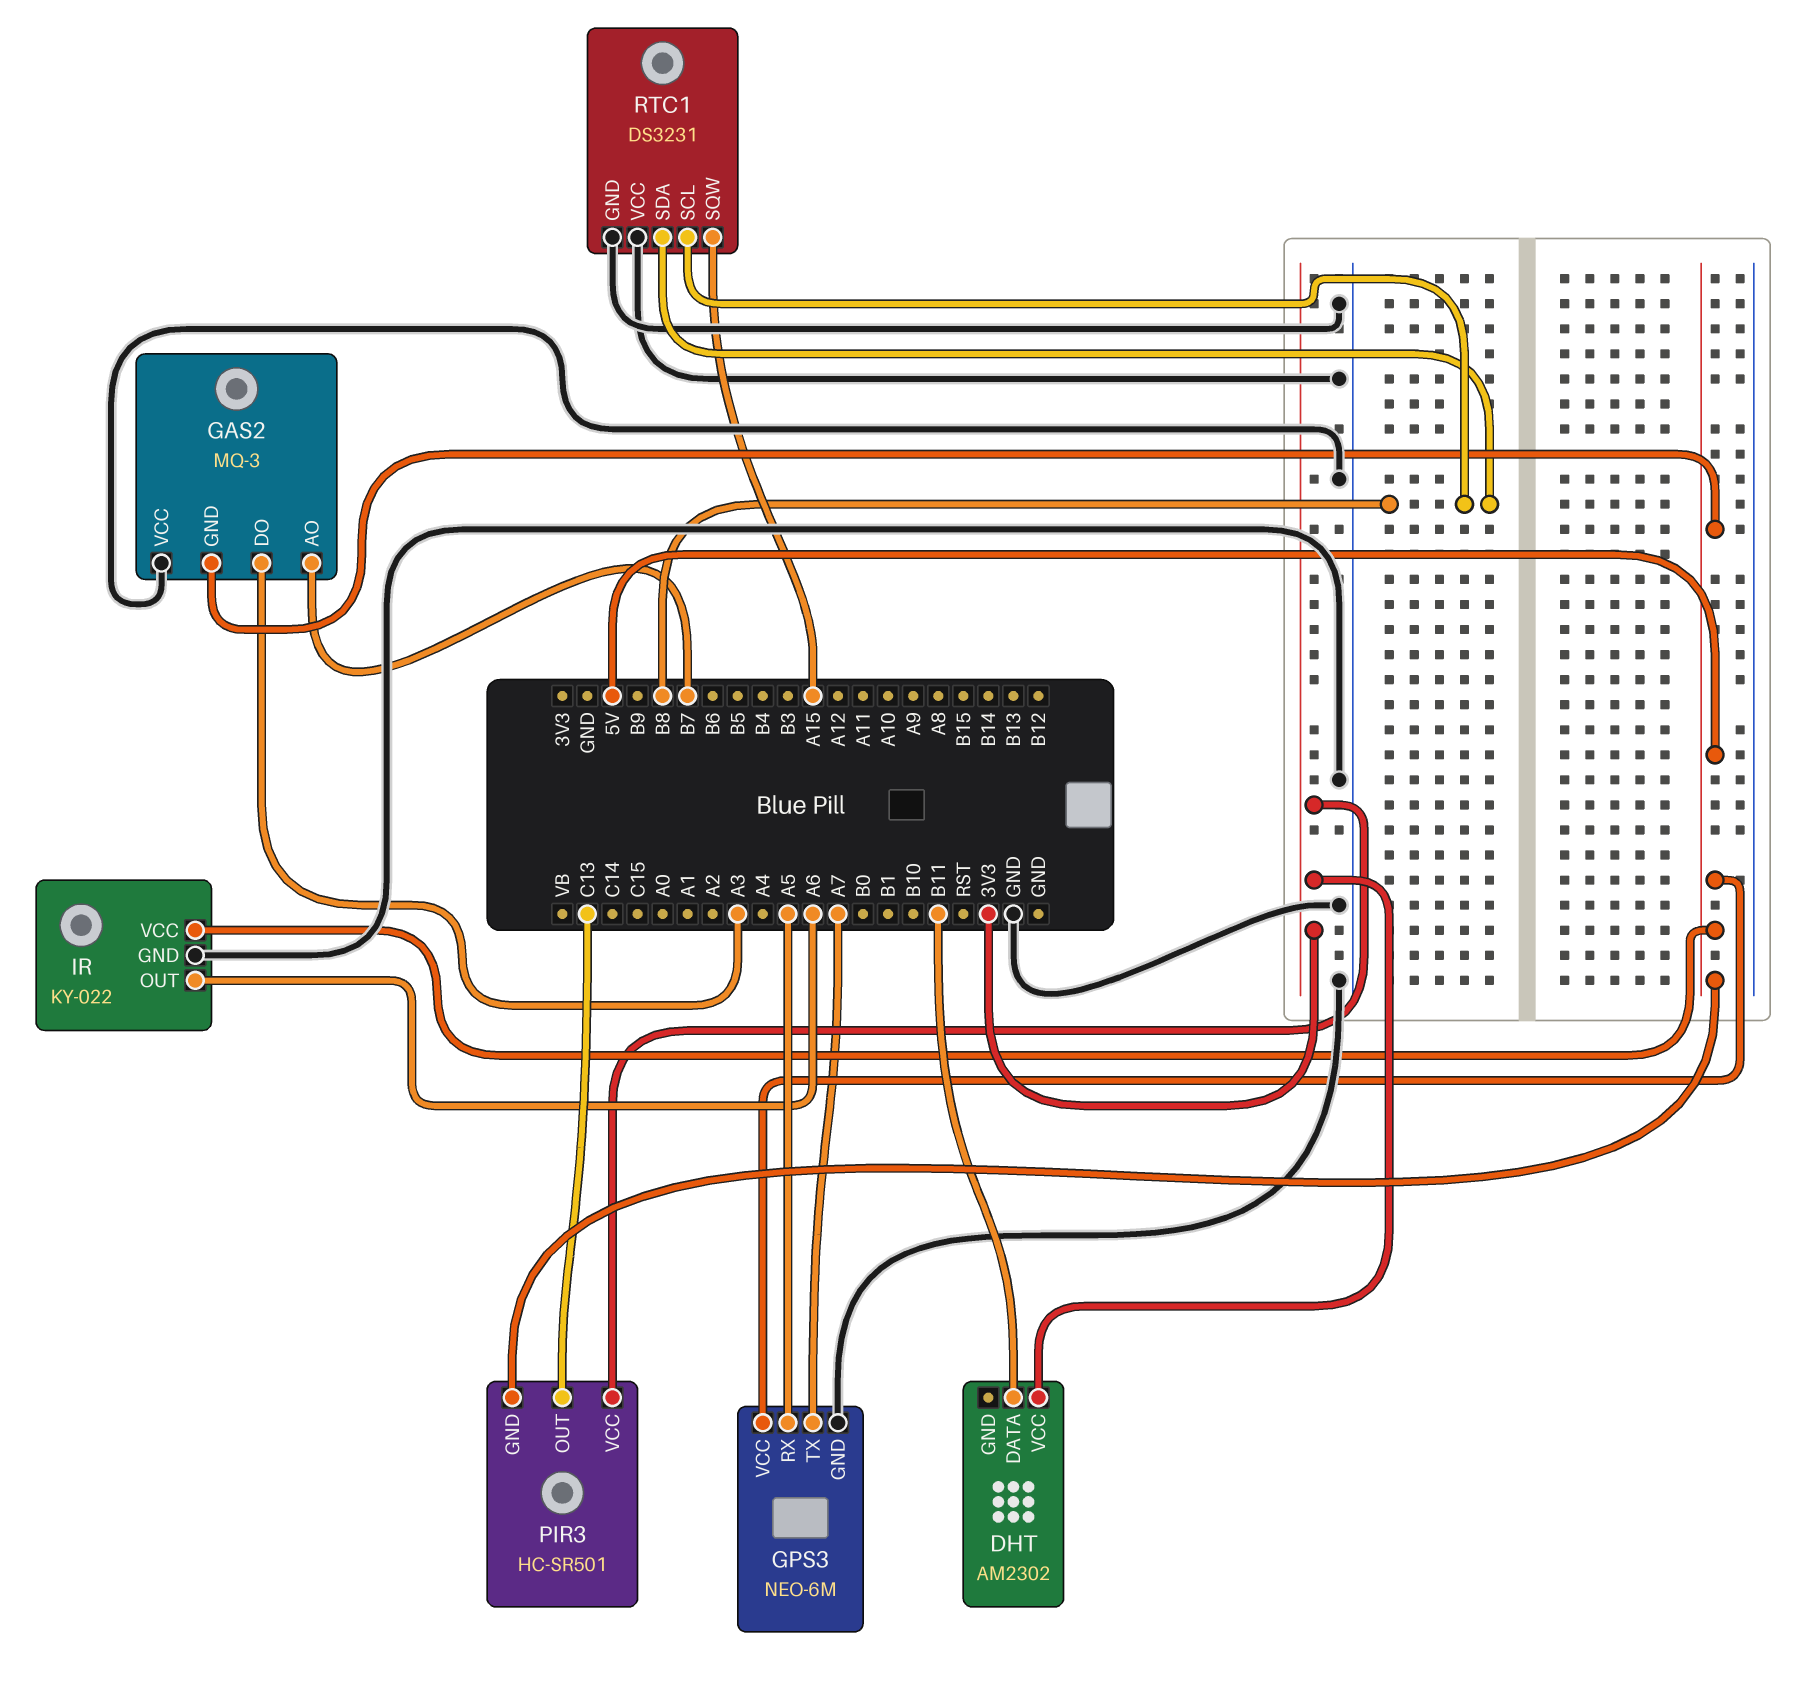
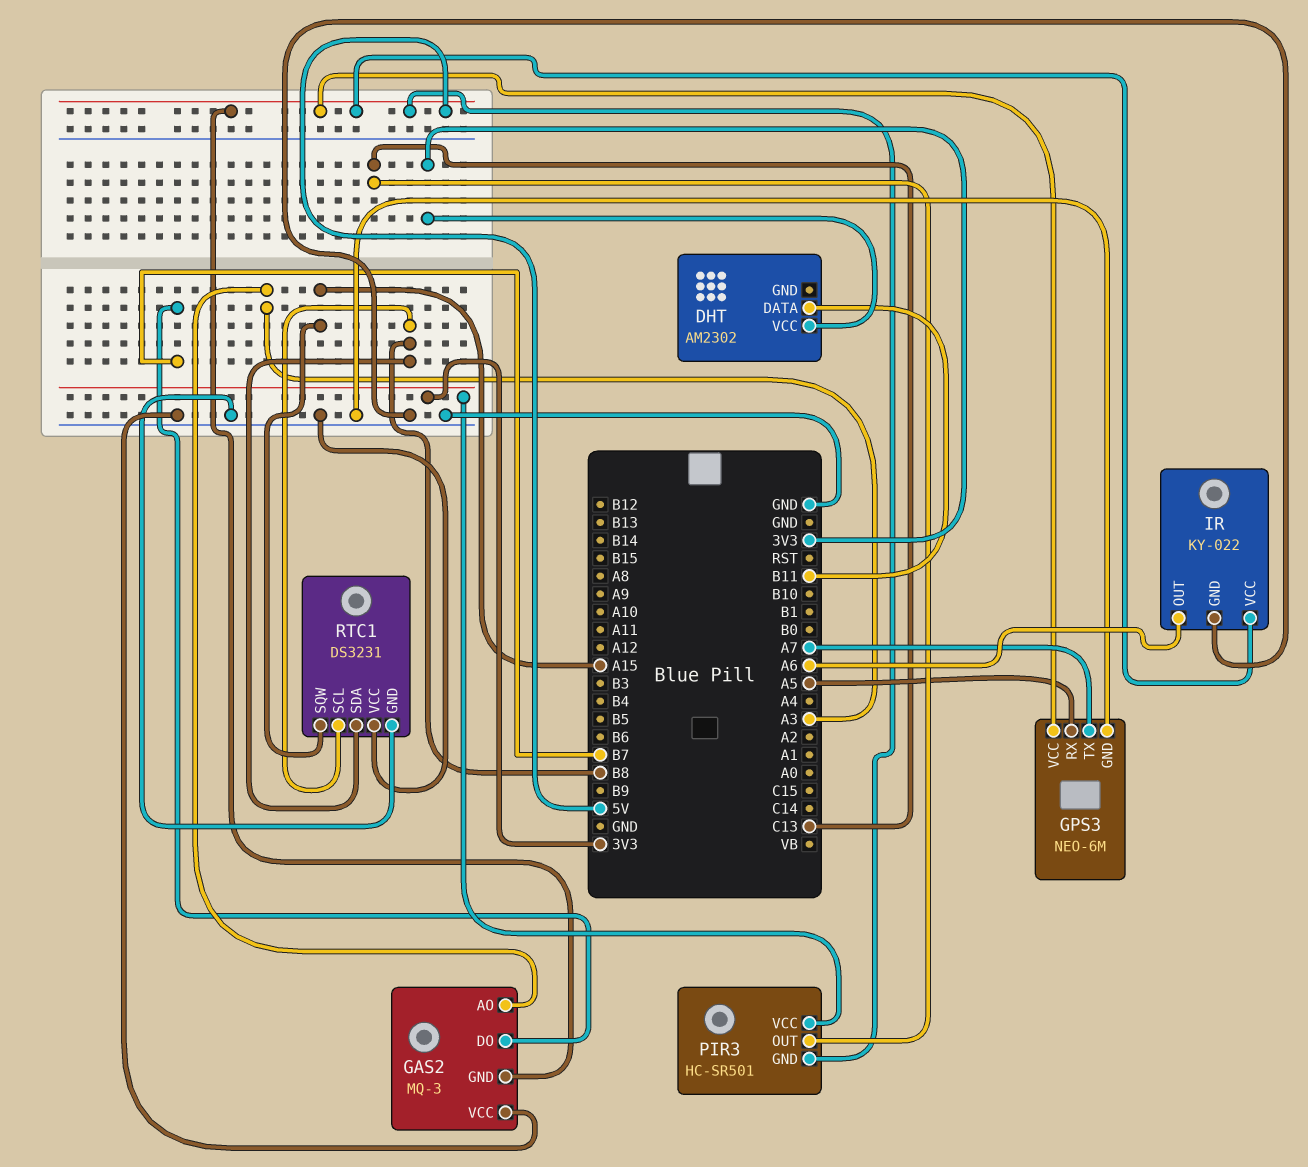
GAS2 pin AO: B7 -> A3
GAS2 pin DO: A3 -> B7

